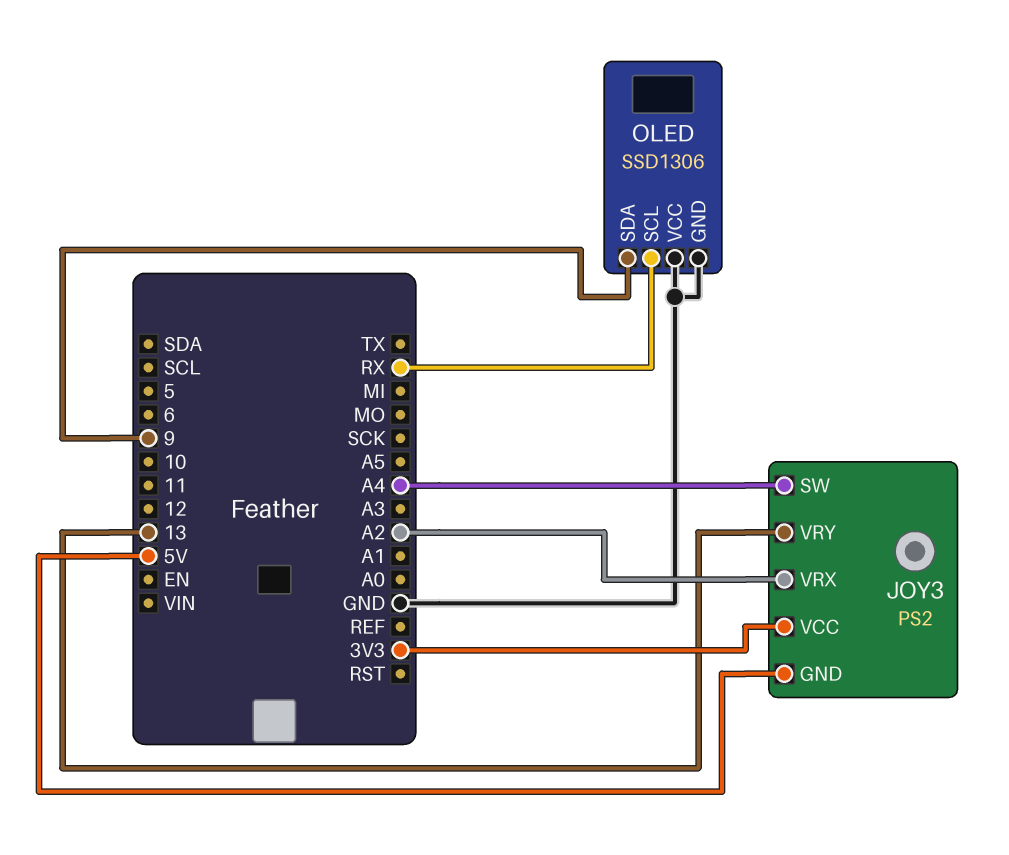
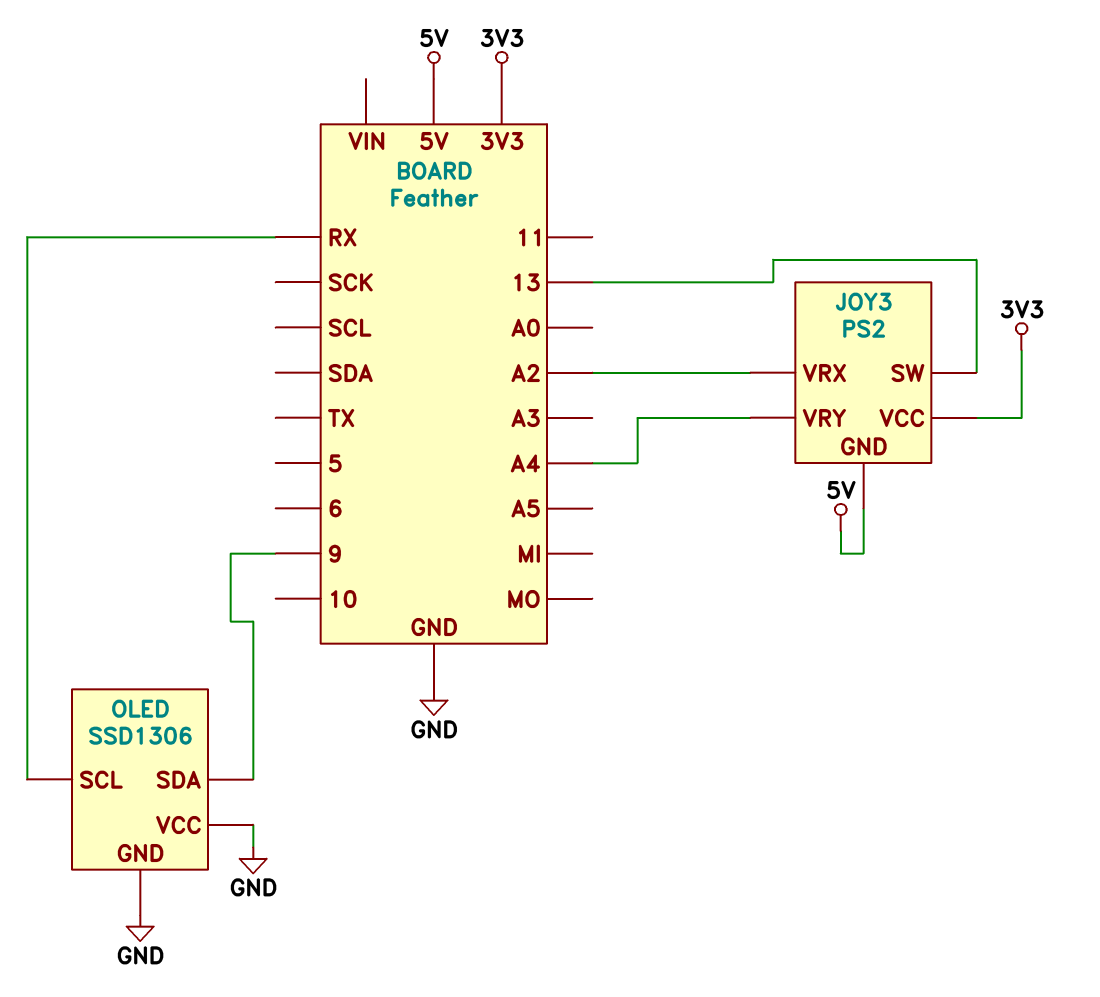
JOY3 pin SW: A4 -> 13
JOY3 pin VRY: 13 -> A4

